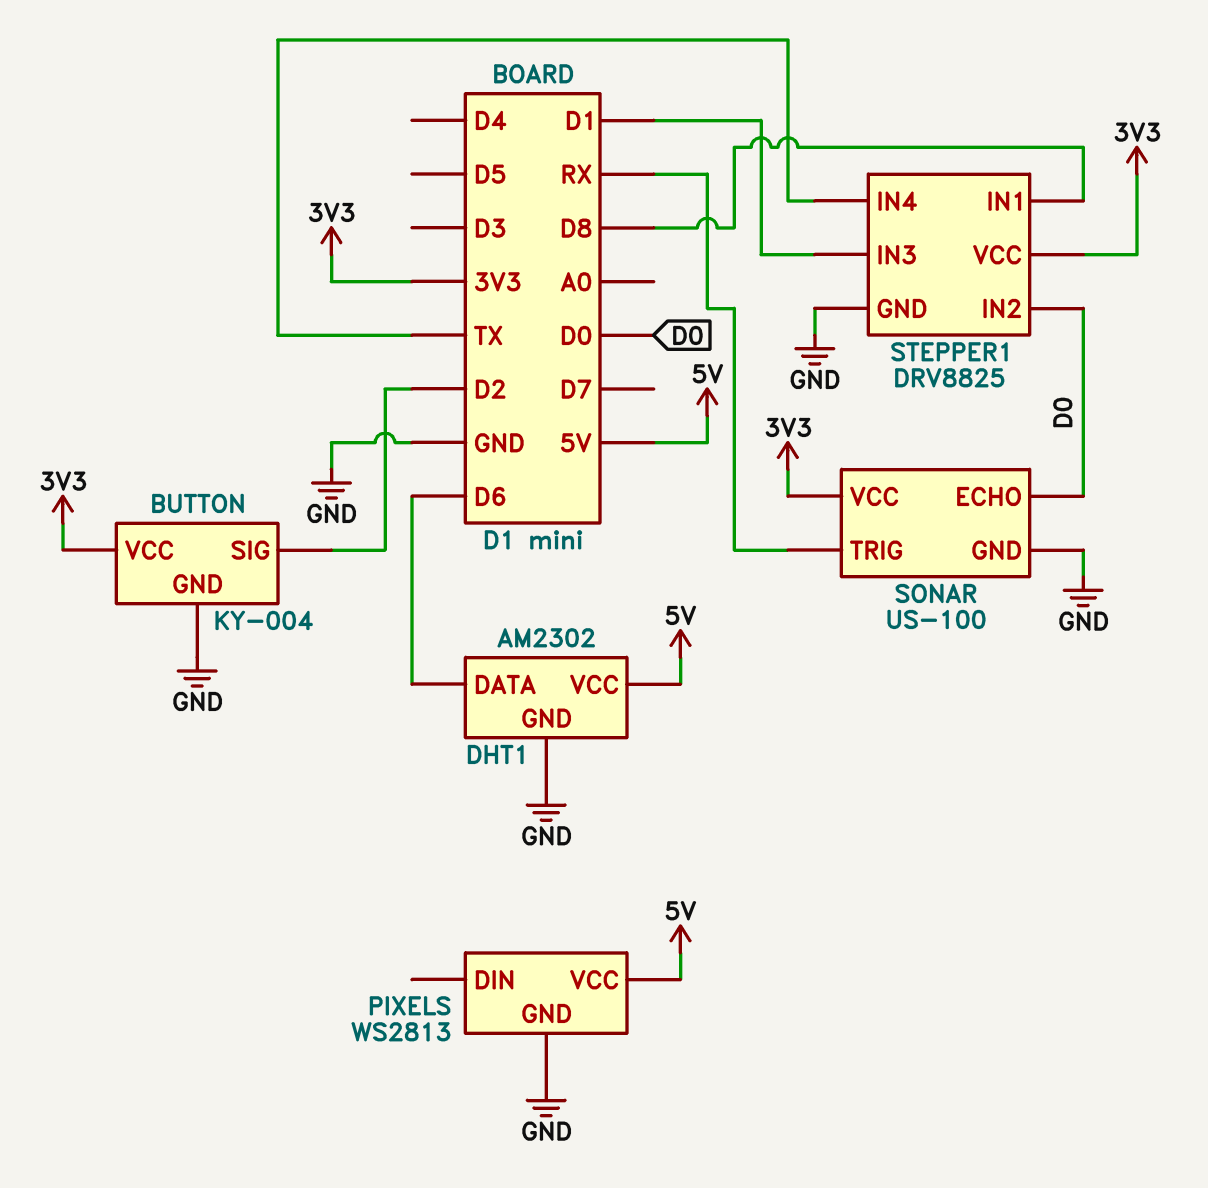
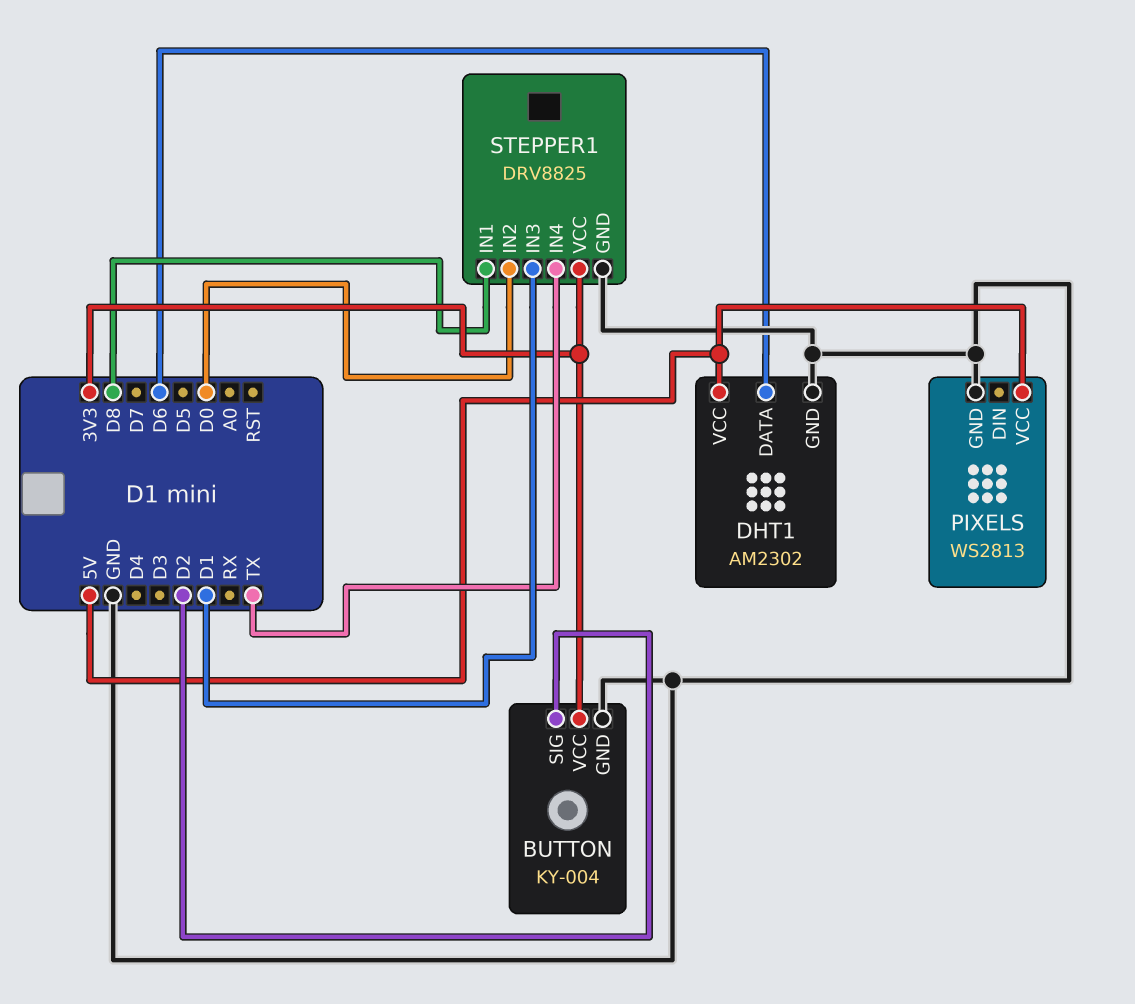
SONAR: US-100 -> none
SONAR pin ECHO: D0 -> none
SONAR pin GND: GND -> none
SONAR pin TRIG: RX -> none
SONAR pin VCC: 3V3 -> none

